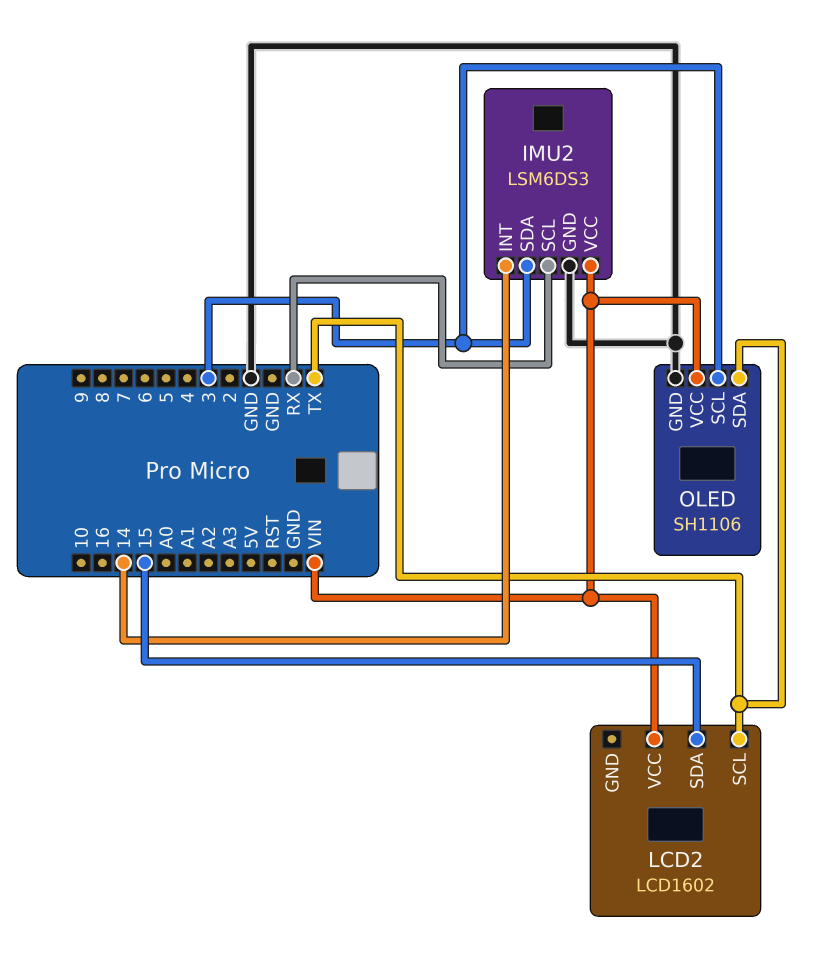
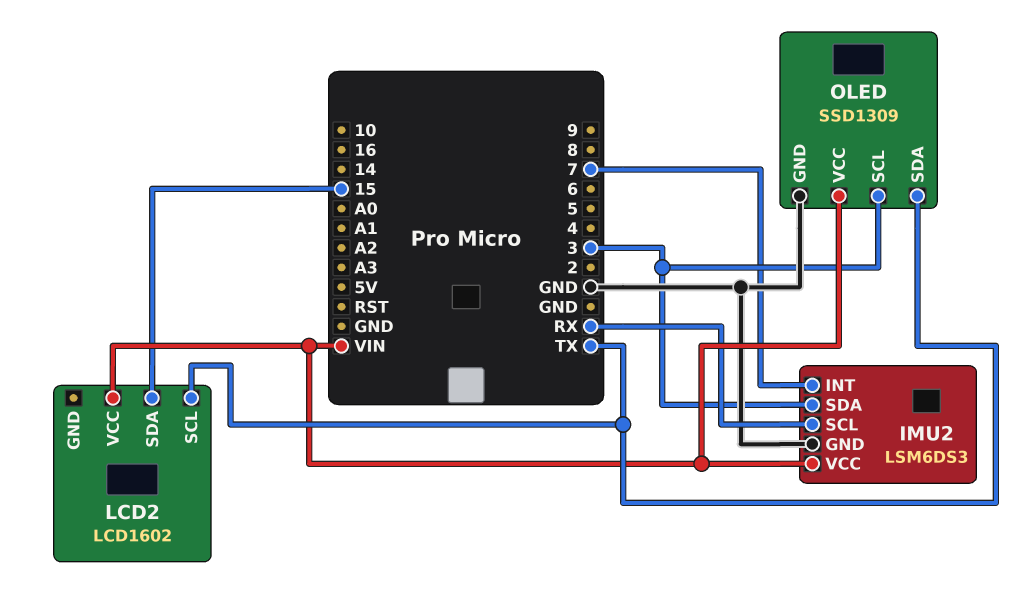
IMU2 pin INT: 14 -> 7
OLED: SH1106 -> SSD1309

